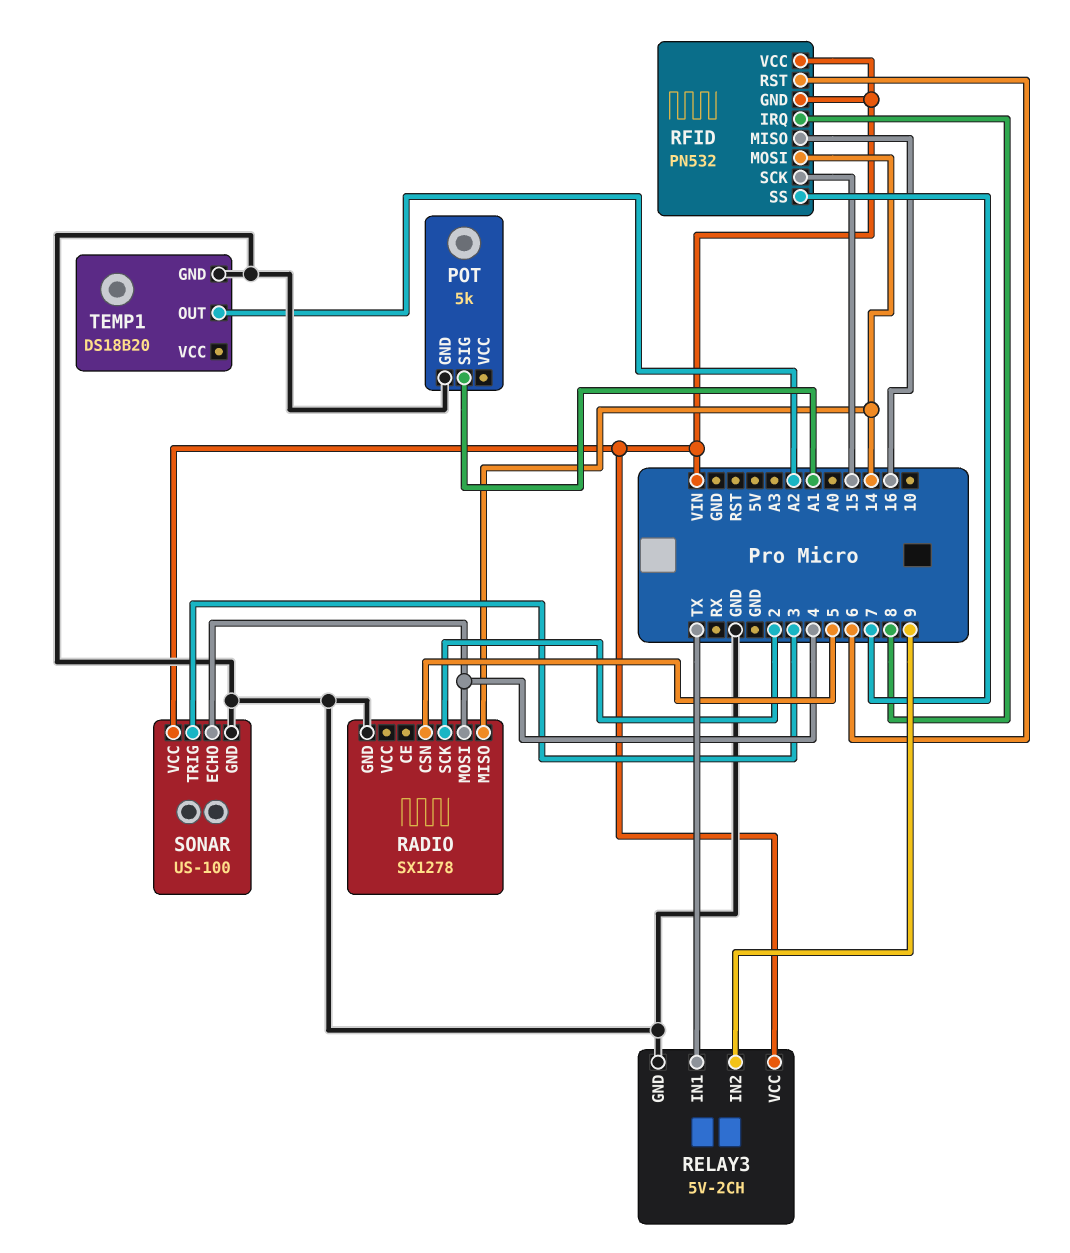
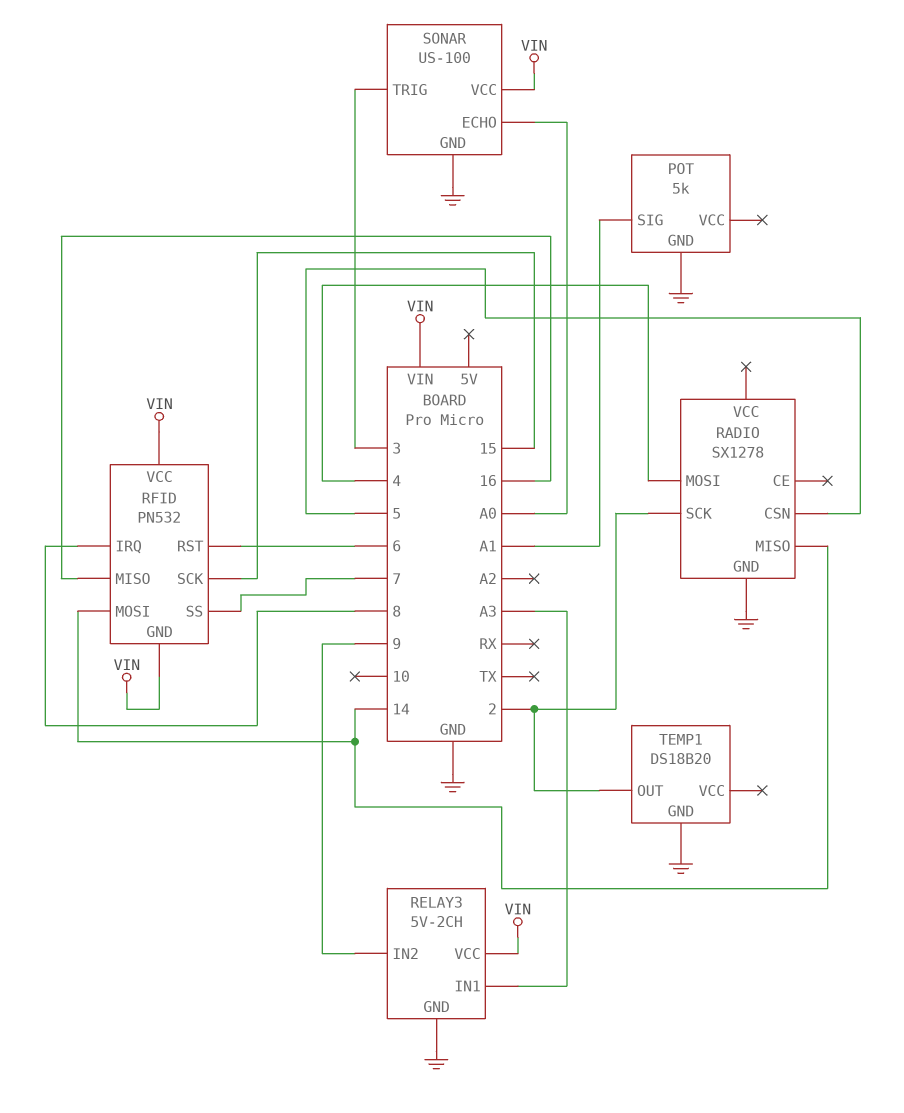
RELAY3 pin IN1: TX -> A3
SONAR pin ECHO: 4 -> A0
TEMP1 pin OUT: A2 -> 2

